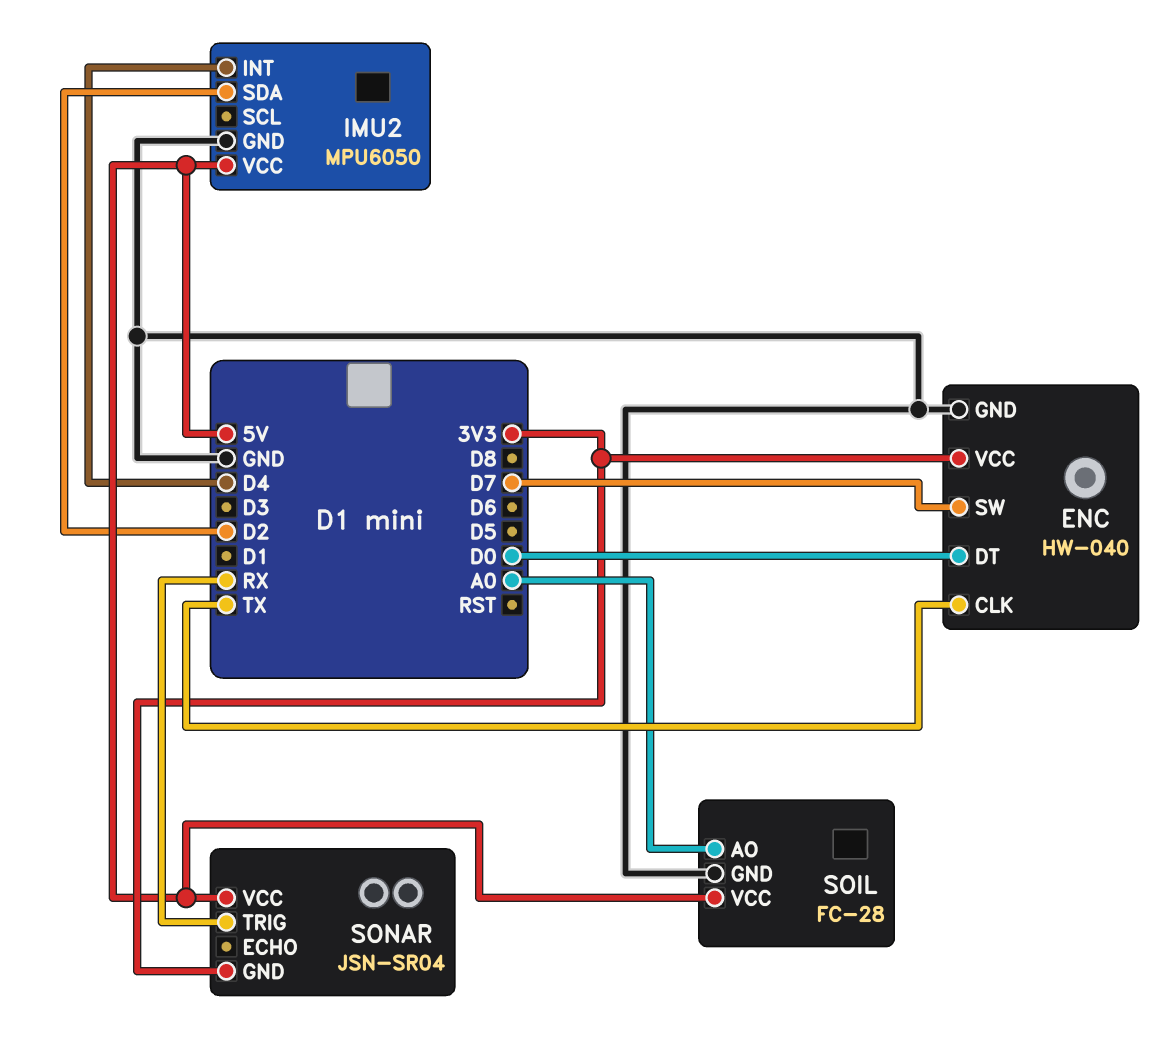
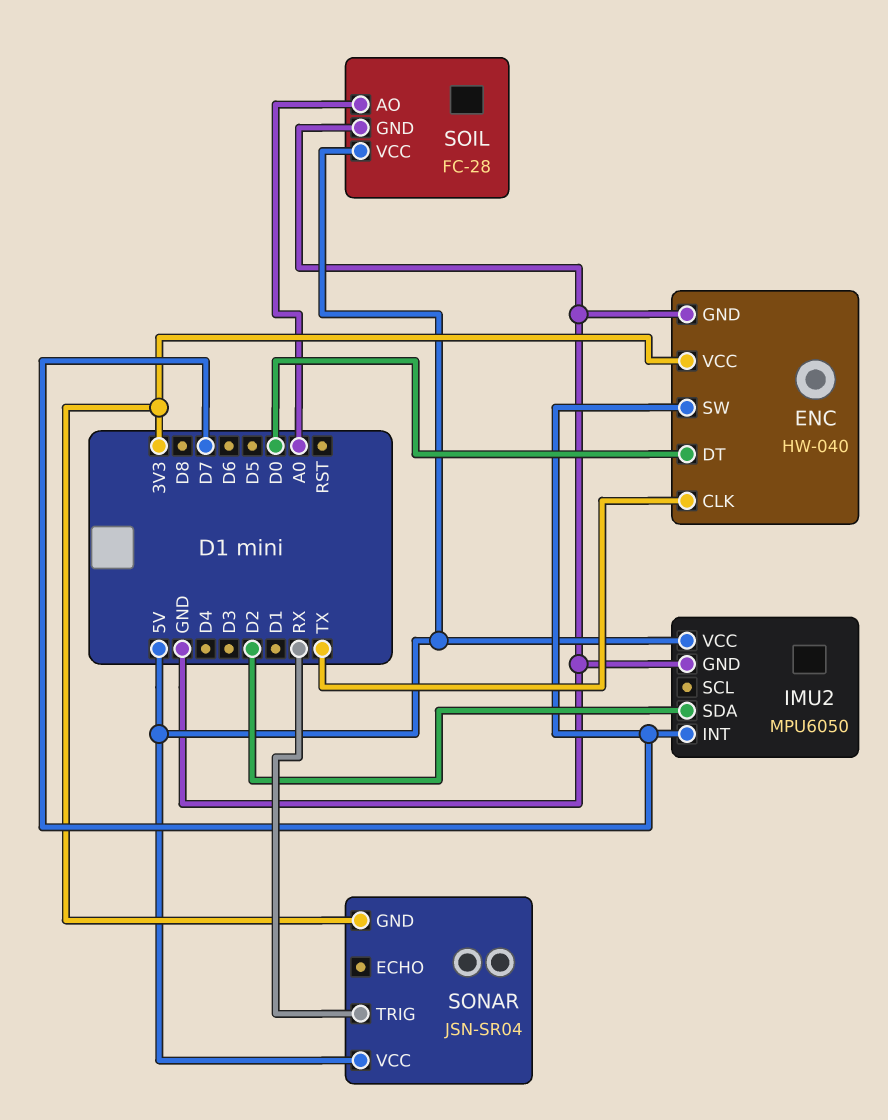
IMU2 pin INT: D4 -> D7

